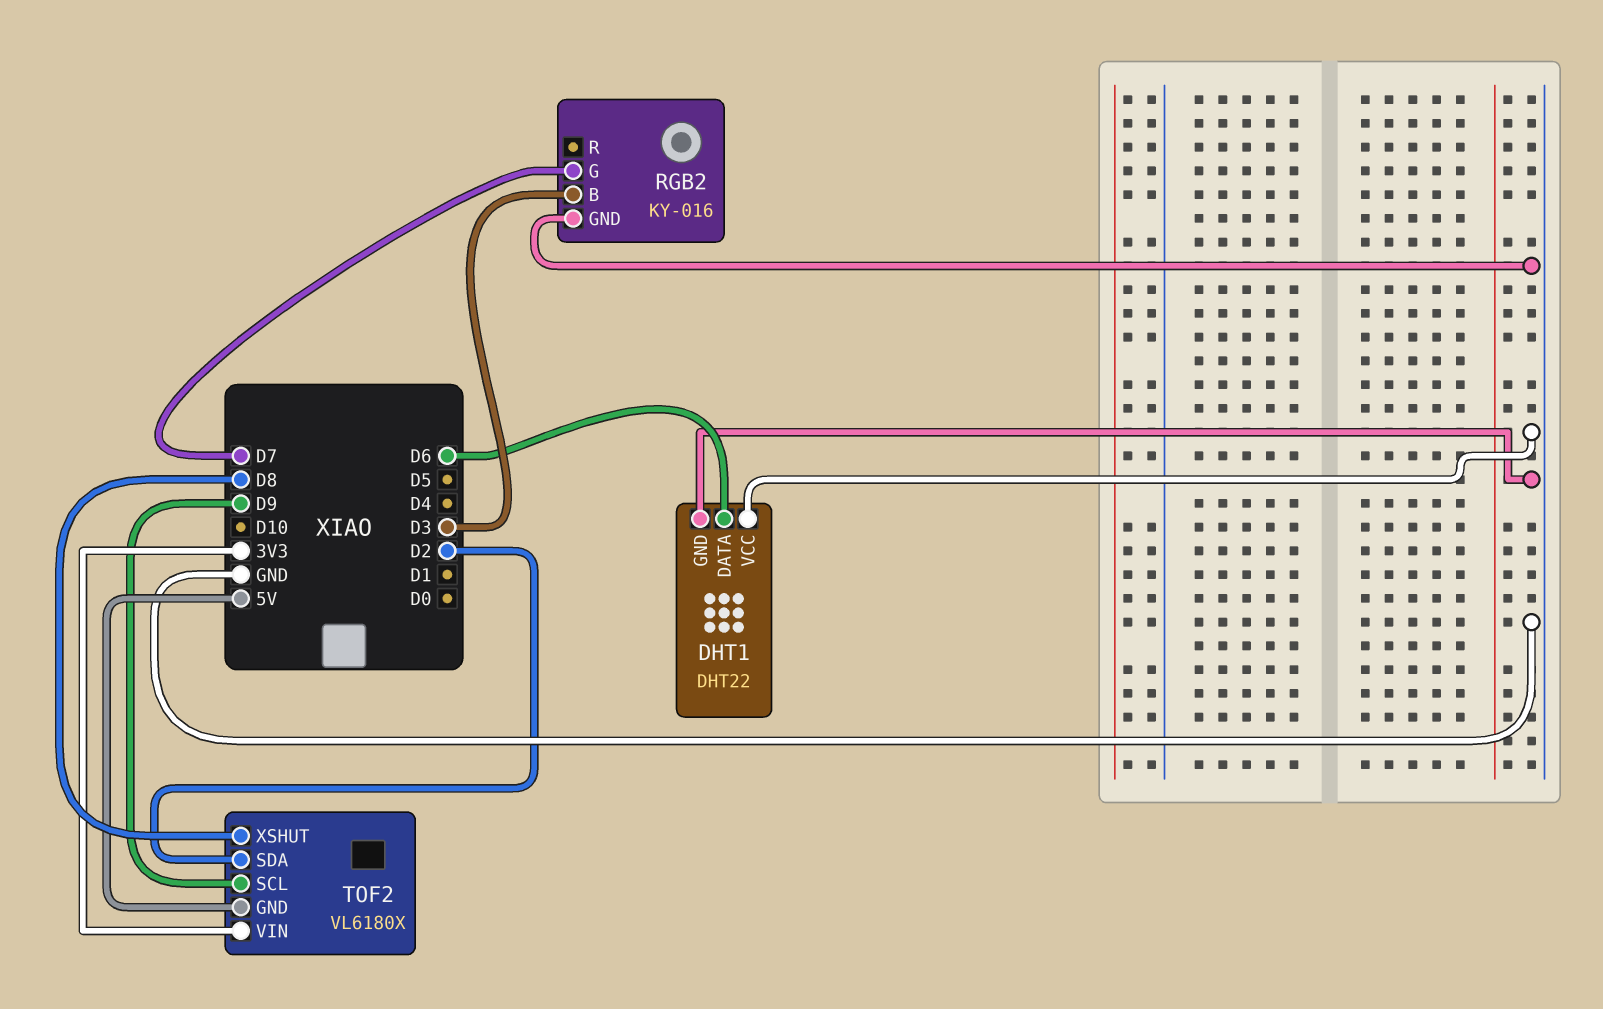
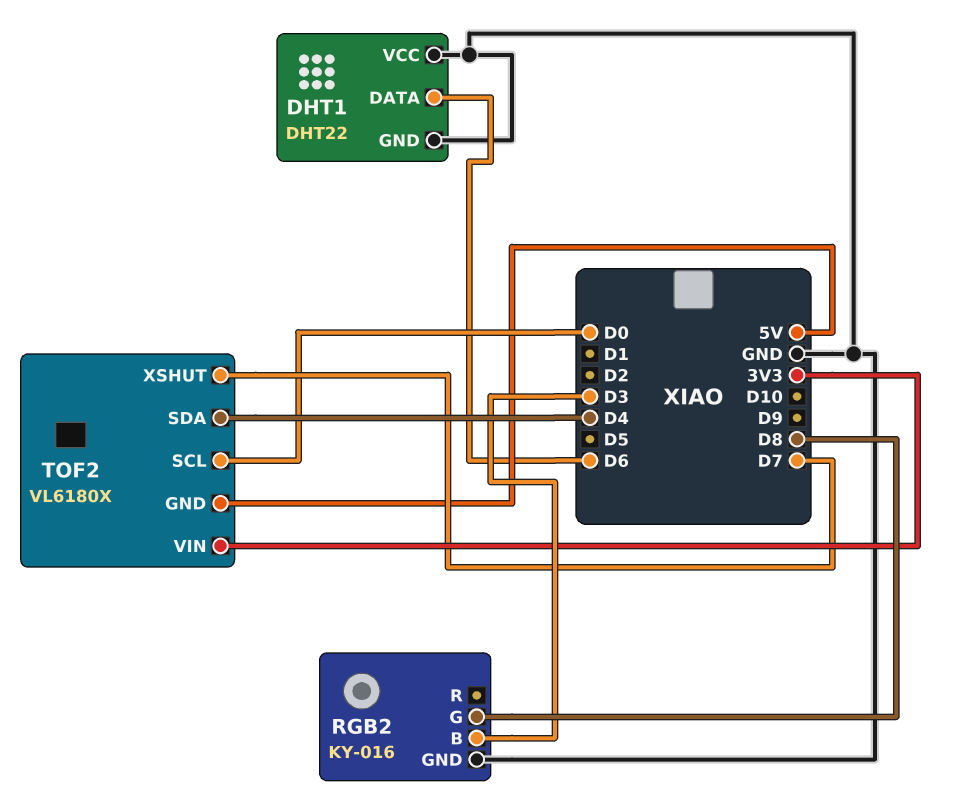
RGB2 pin G: D7 -> D8
TOF2 pin SCL: D9 -> D0
TOF2 pin SDA: D2 -> D4
TOF2 pin XSHUT: D8 -> D7

